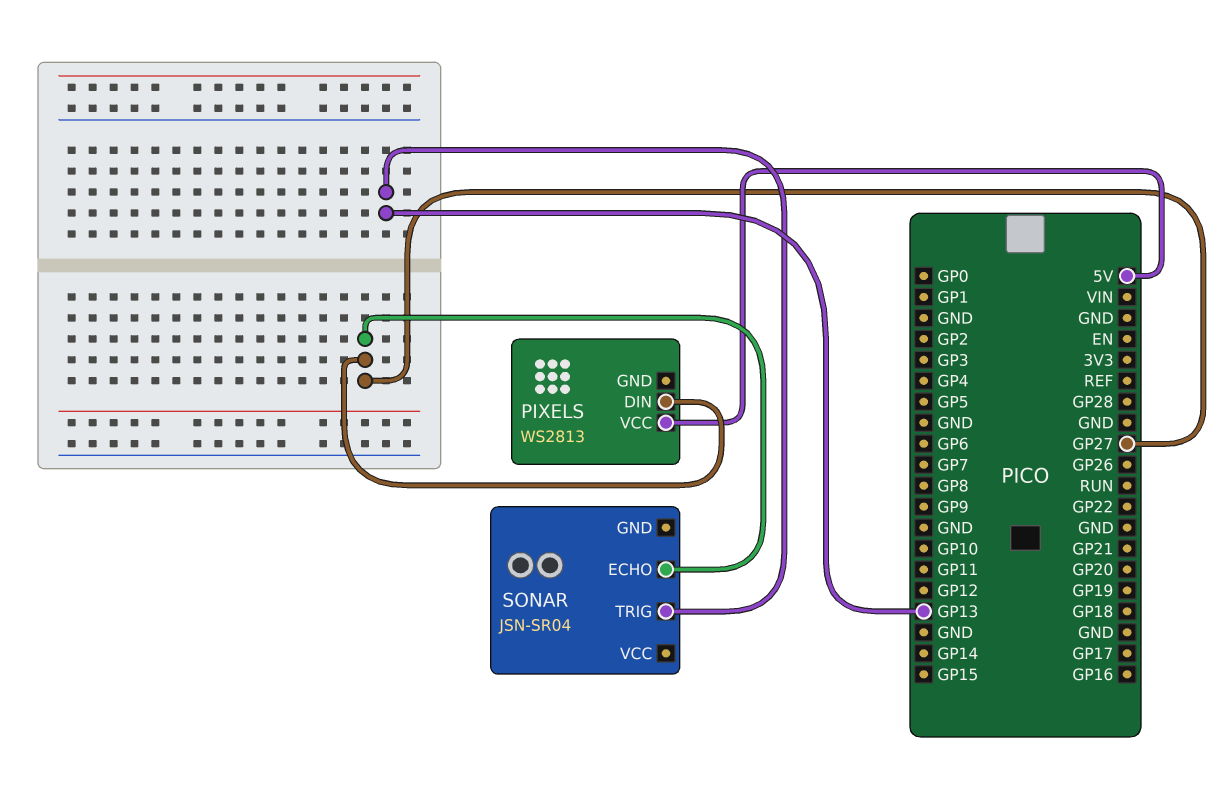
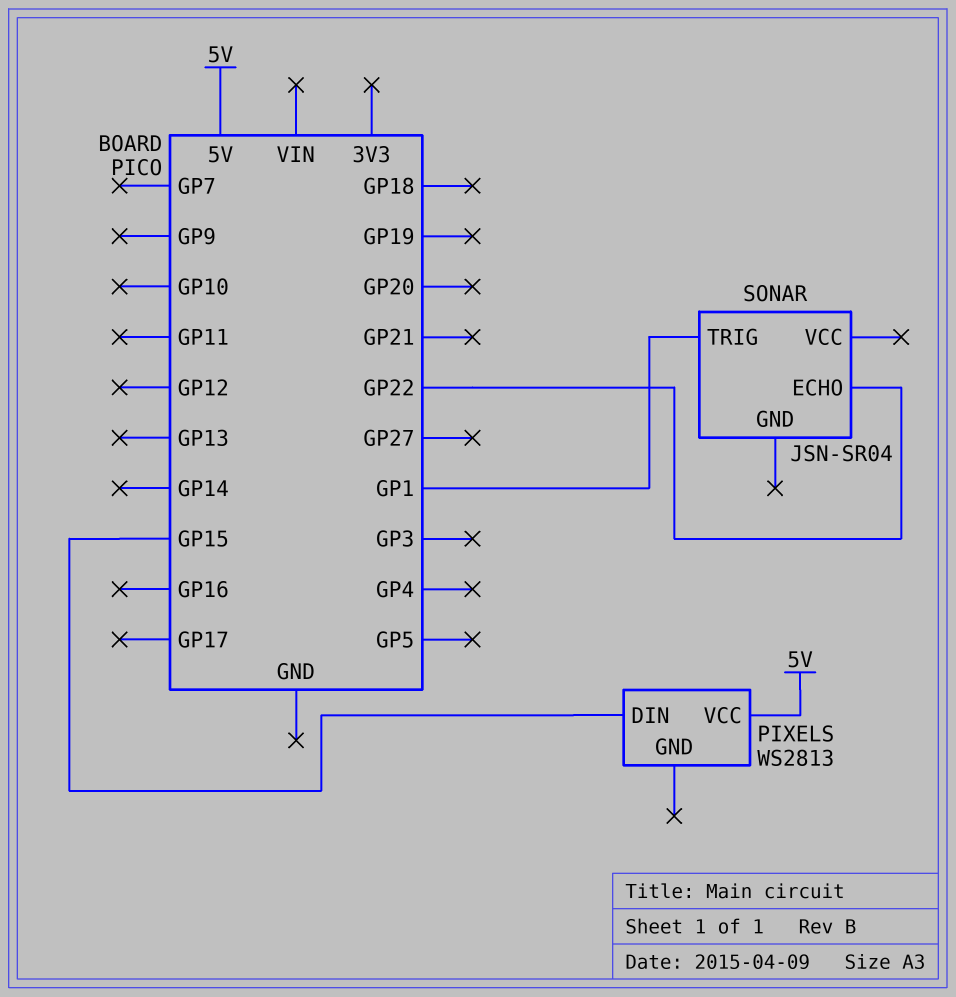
PIXELS pin DIN: GP27 -> GP15
SONAR pin ECHO: GP27 -> GP22
SONAR pin TRIG: GP13 -> GP1

